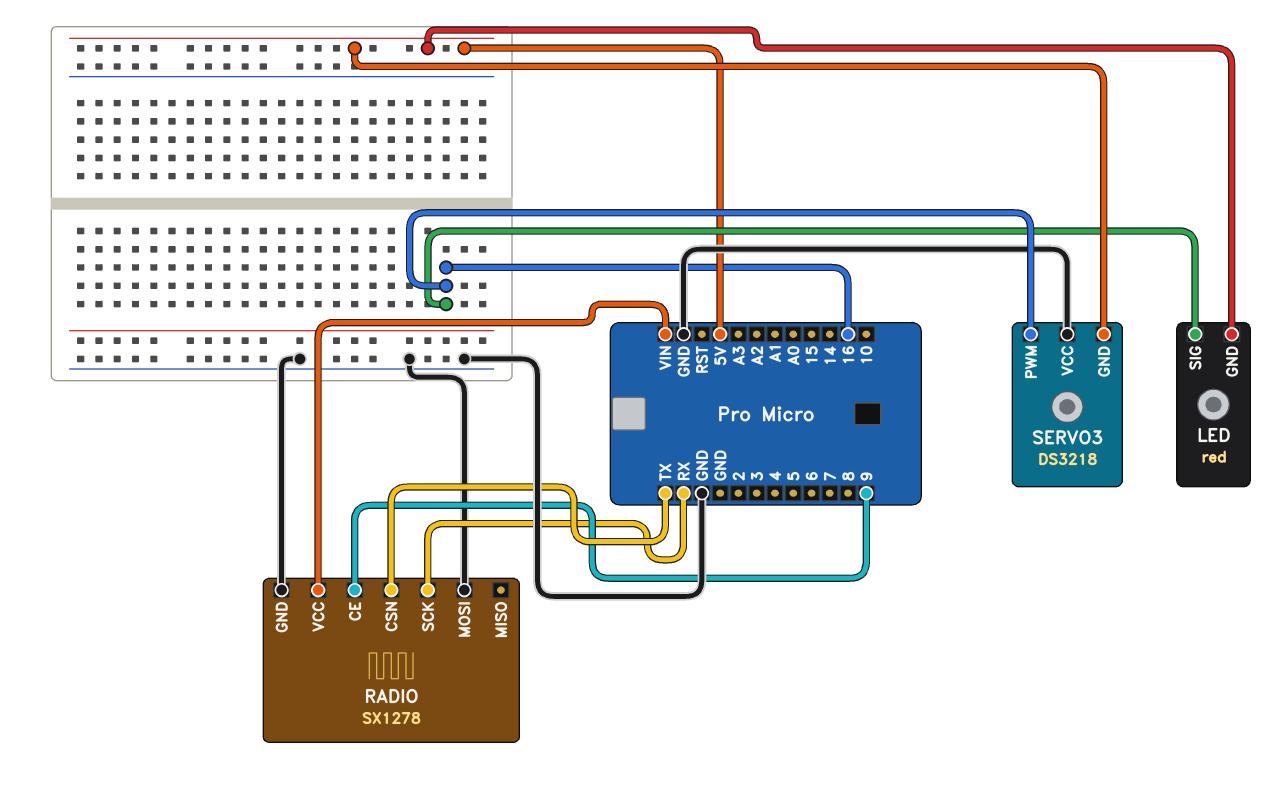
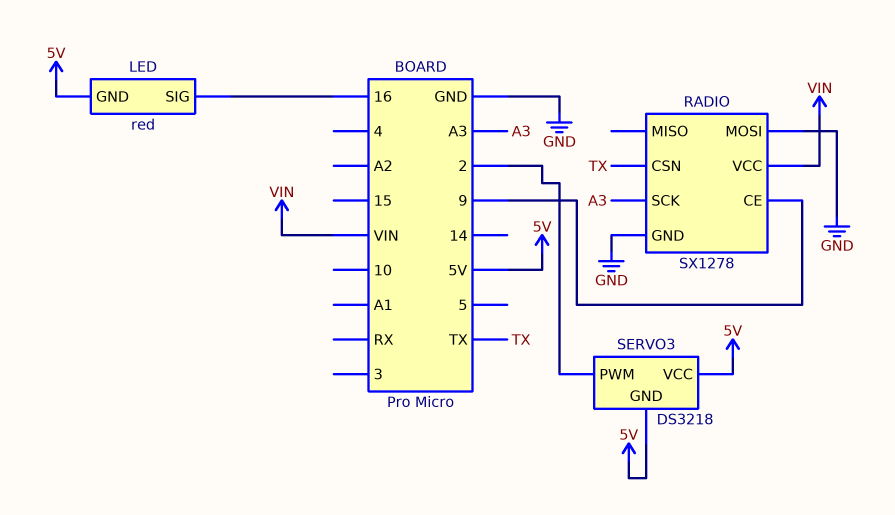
RADIO pin SCK: RX -> A3
SERVO3 pin PWM: 16 -> 2
SERVO3 pin VCC: GND -> 5V

